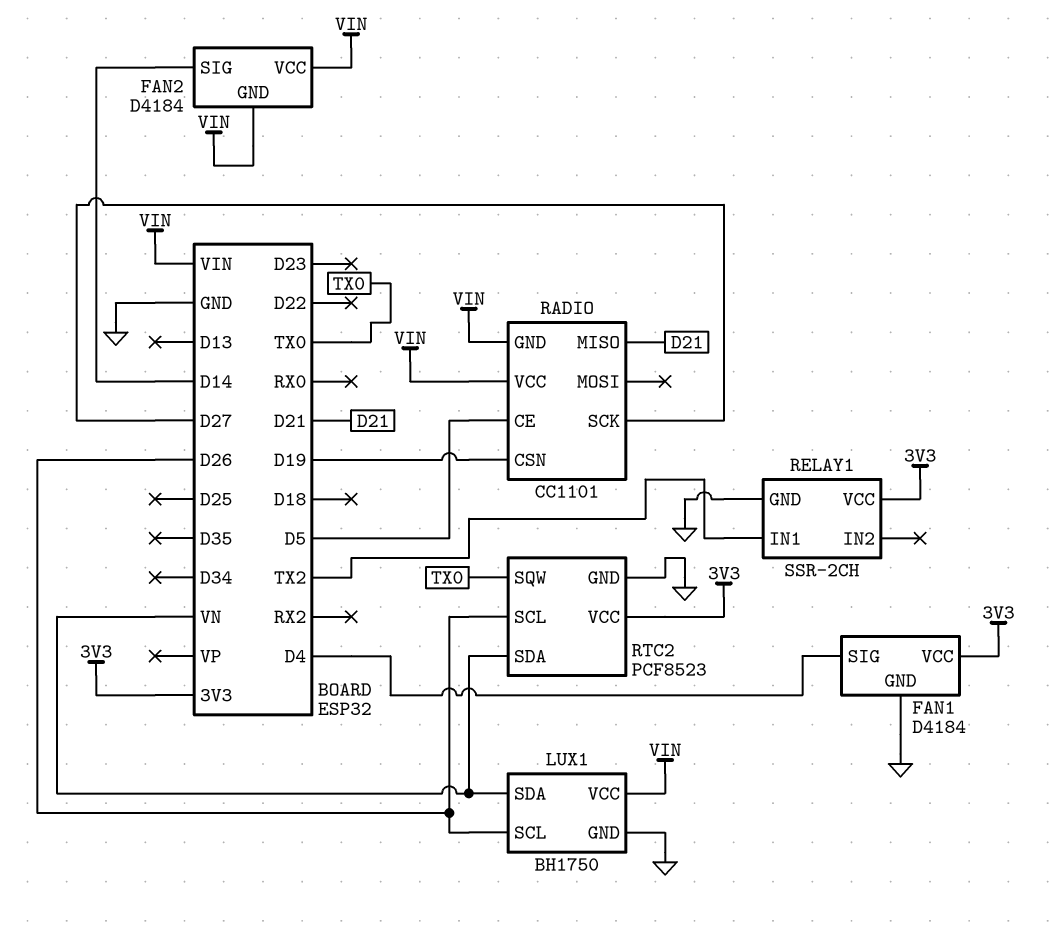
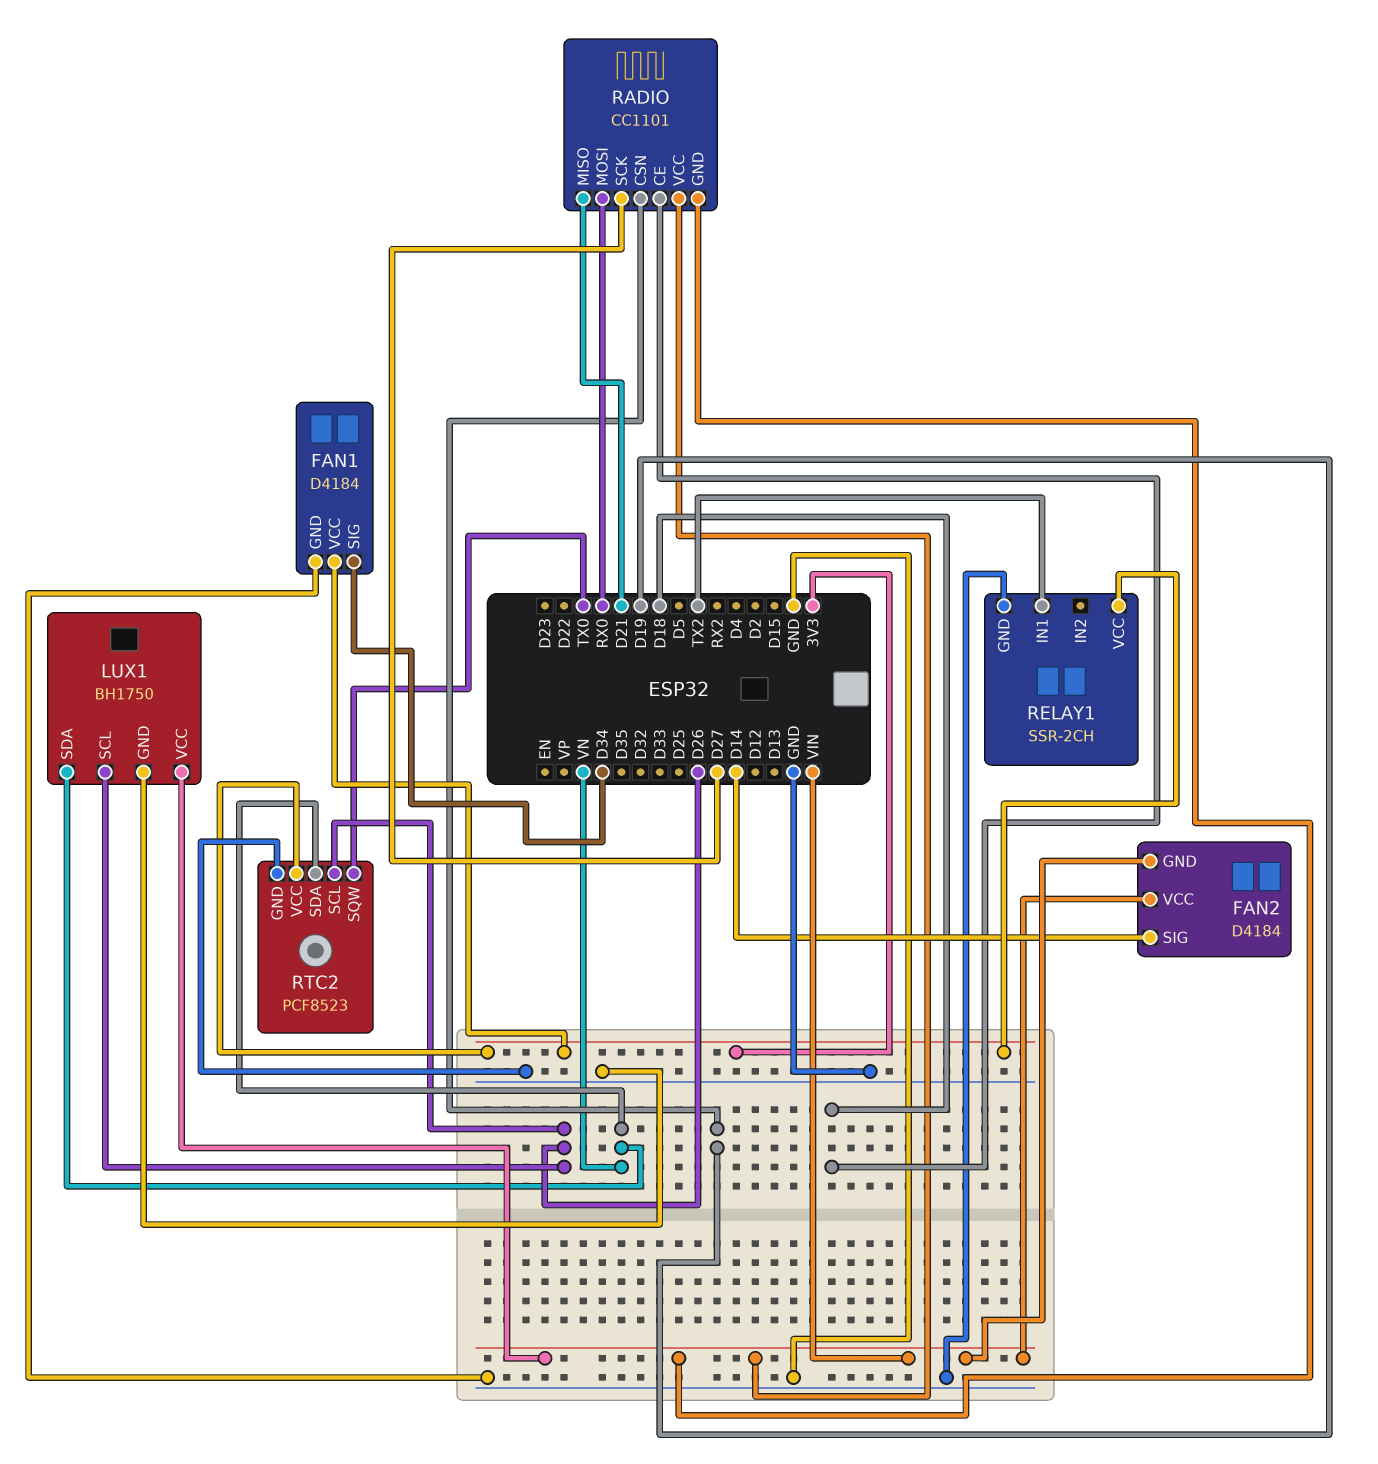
FAN1 pin SIG: D4 -> D34
RADIO pin CE: D5 -> D18
RADIO pin MOSI: none -> RX0

